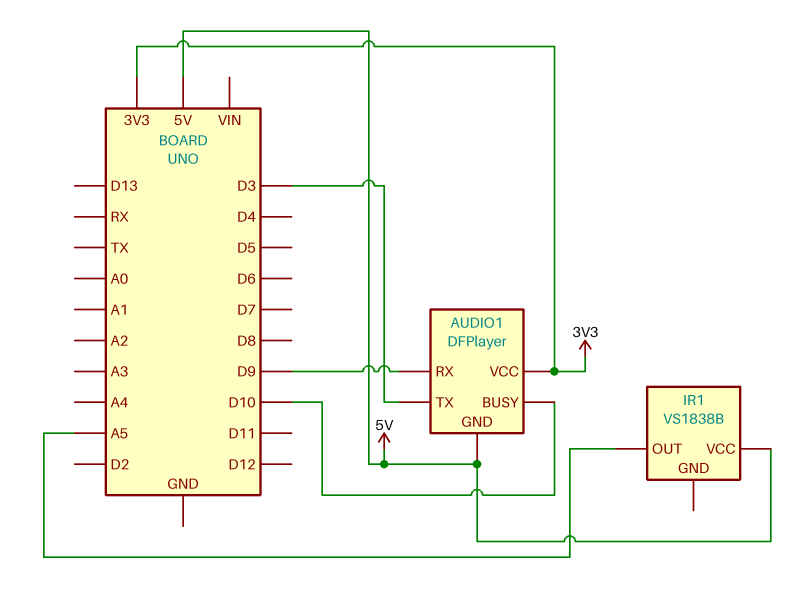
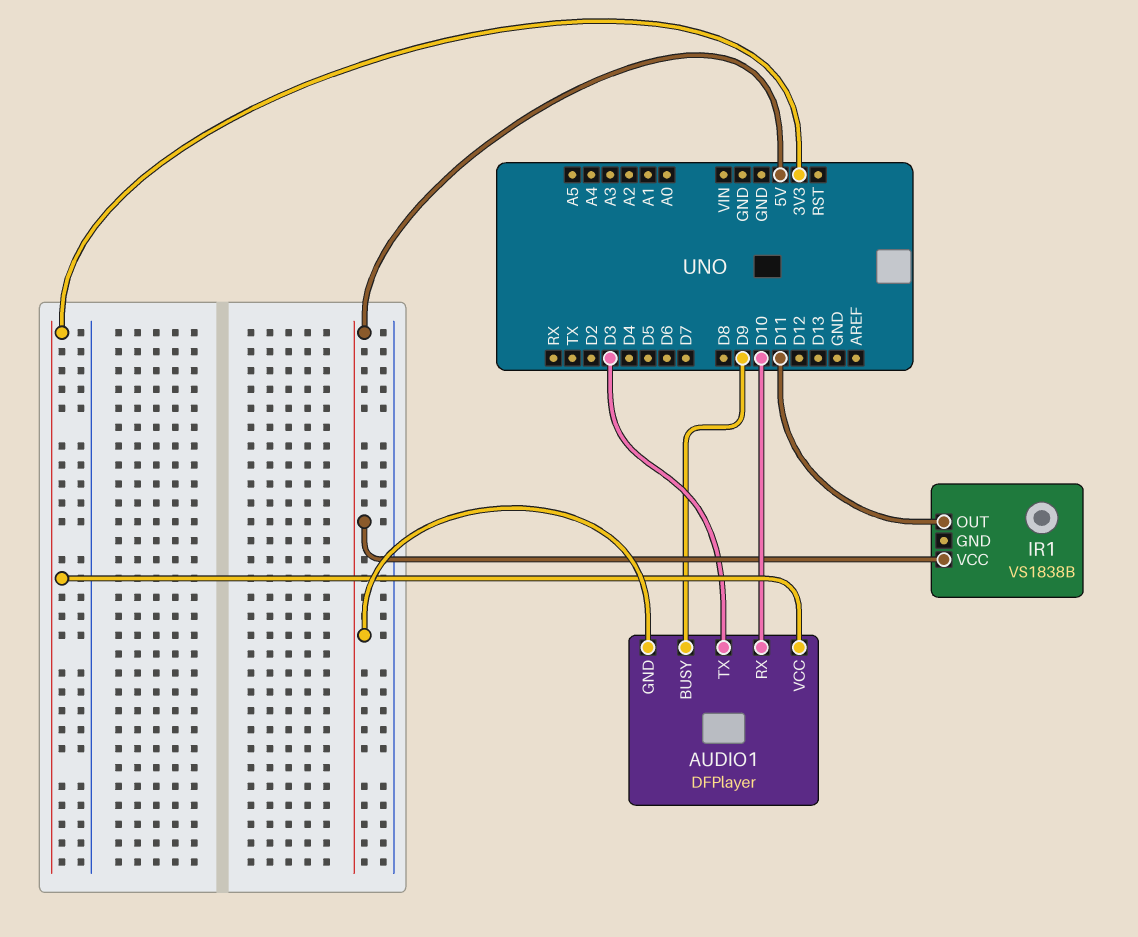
AUDIO1 pin BUSY: D10 -> D9
AUDIO1 pin RX: D9 -> D10
IR1 pin OUT: A5 -> D11

